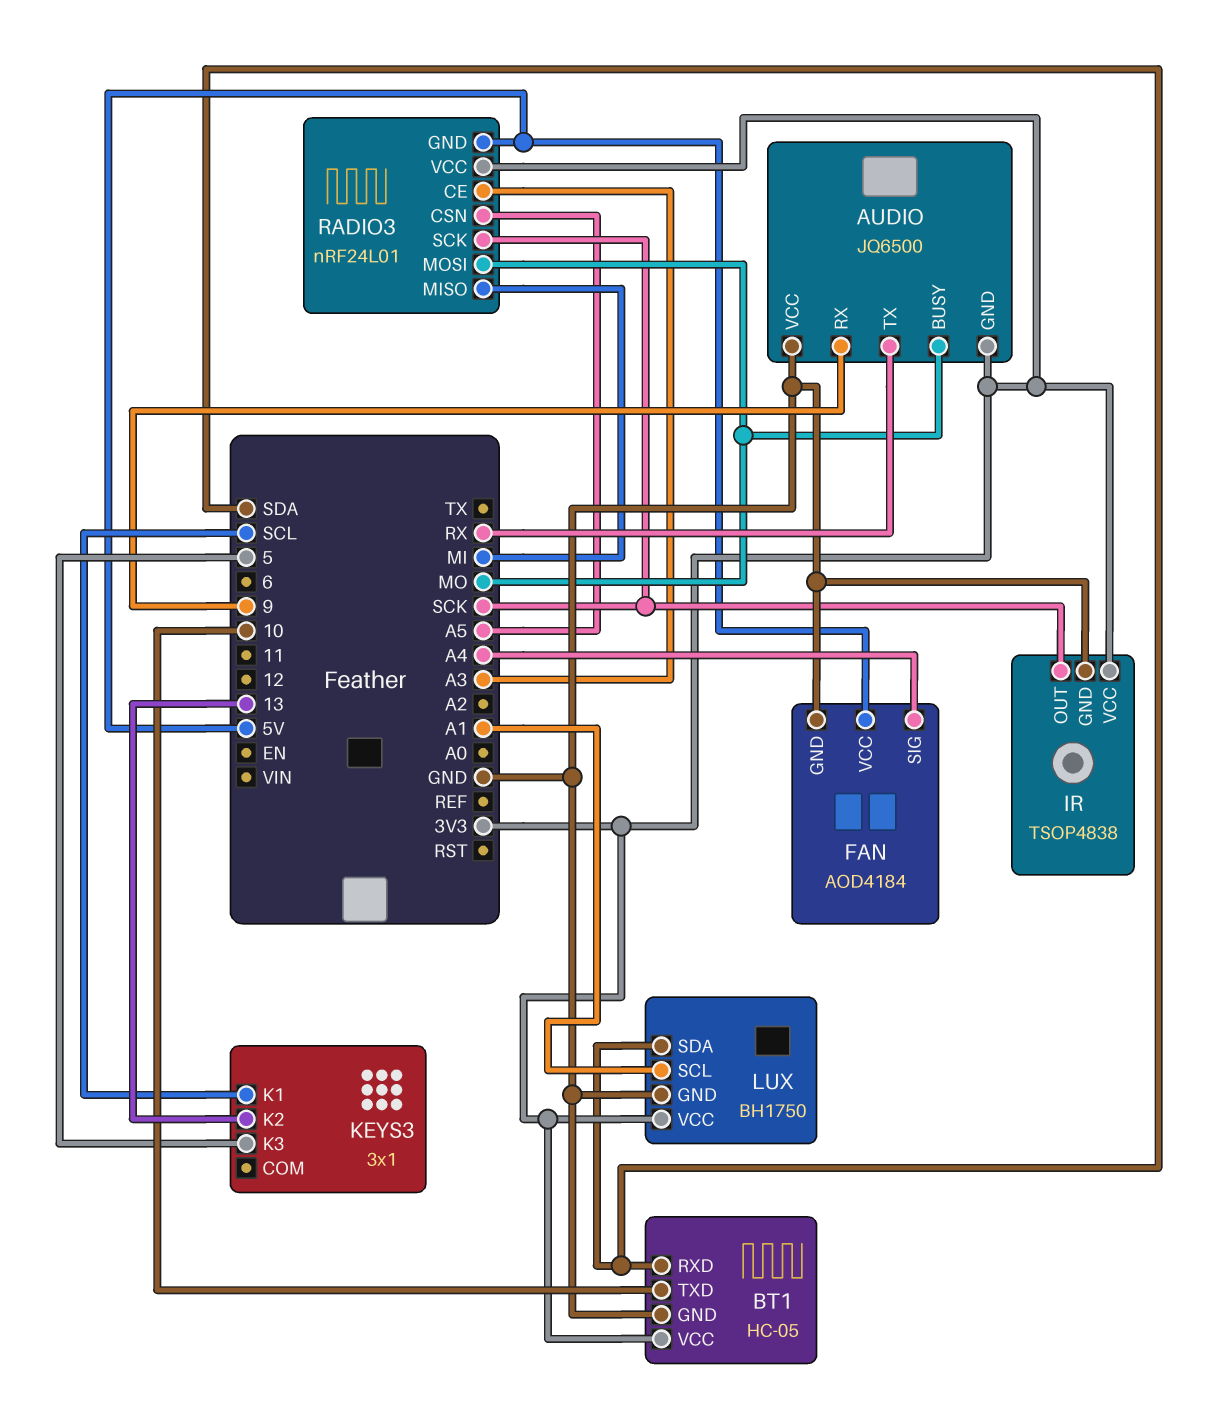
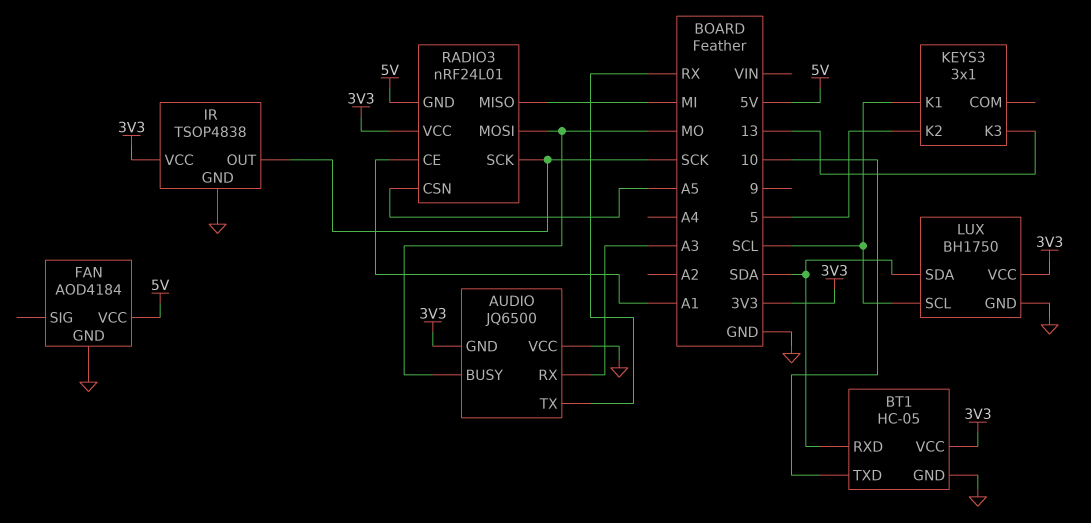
AUDIO pin RX: 9 -> A3
FAN pin SIG: A4 -> none
KEYS3 pin K2: 13 -> 5
KEYS3 pin K3: 5 -> 13
LUX pin SCL: A1 -> SCL
RADIO3 pin CE: A3 -> A1

